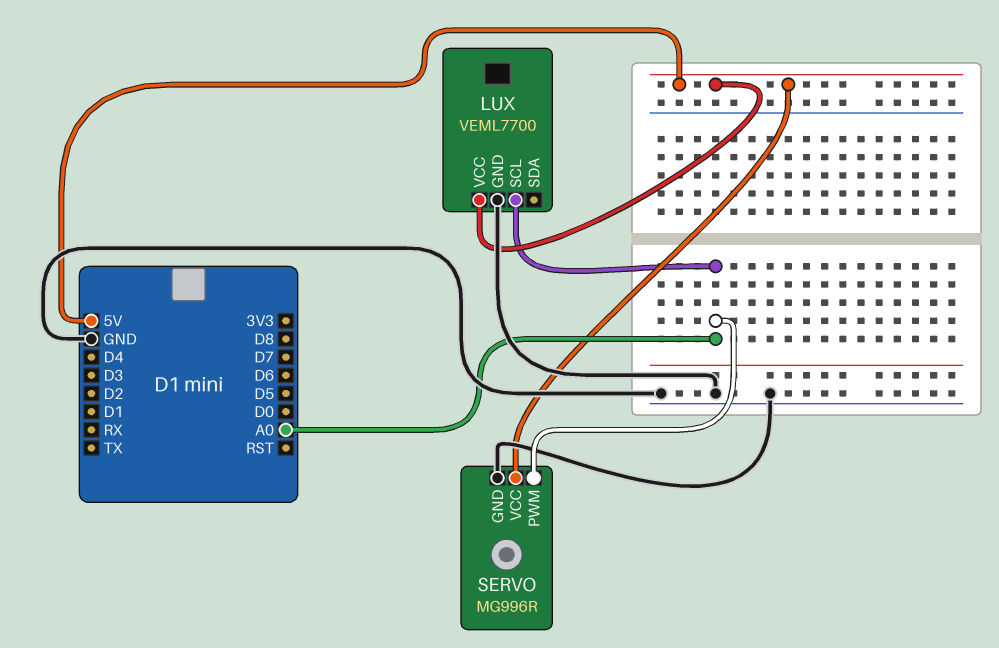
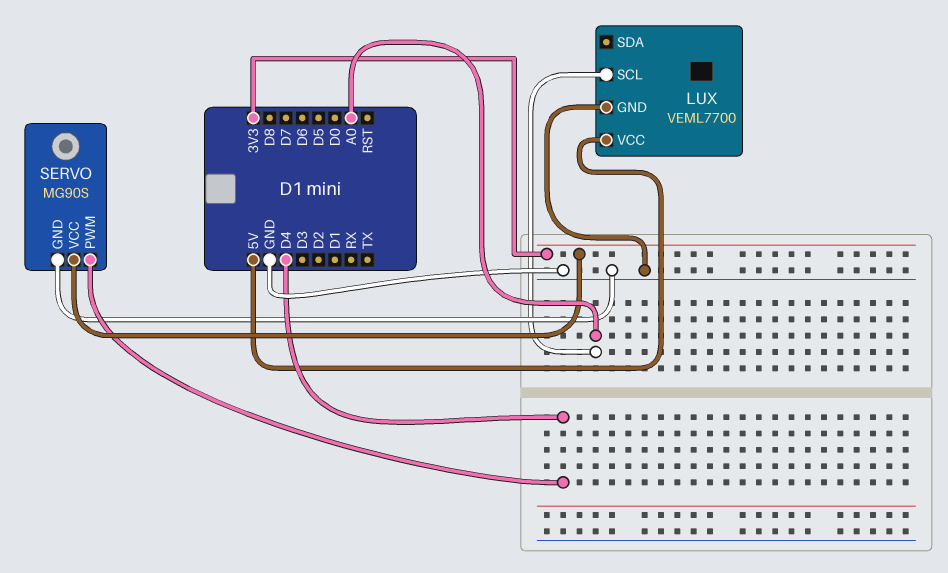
SERVO: MG996R -> MG90S
SERVO pin PWM: A0 -> D4
SERVO pin VCC: 5V -> 3V3

